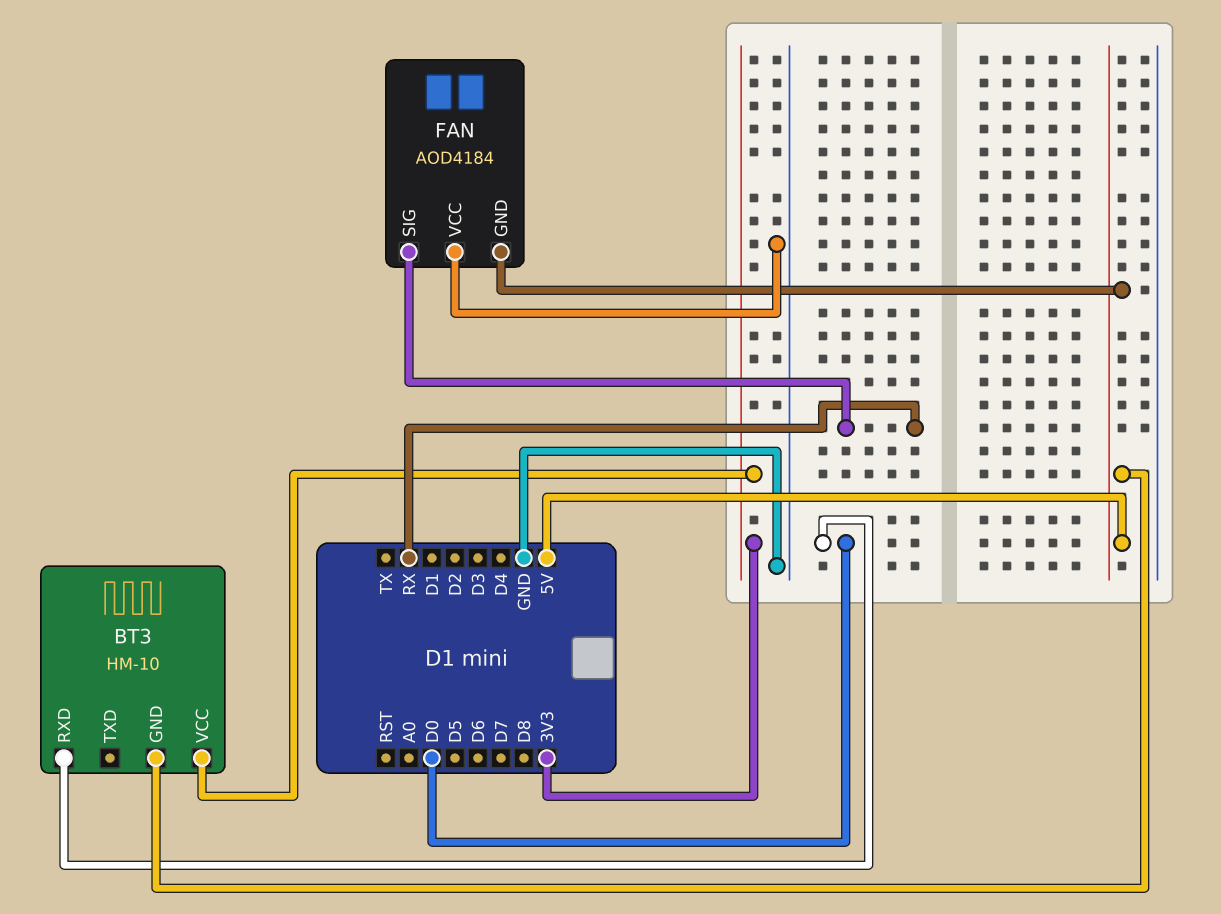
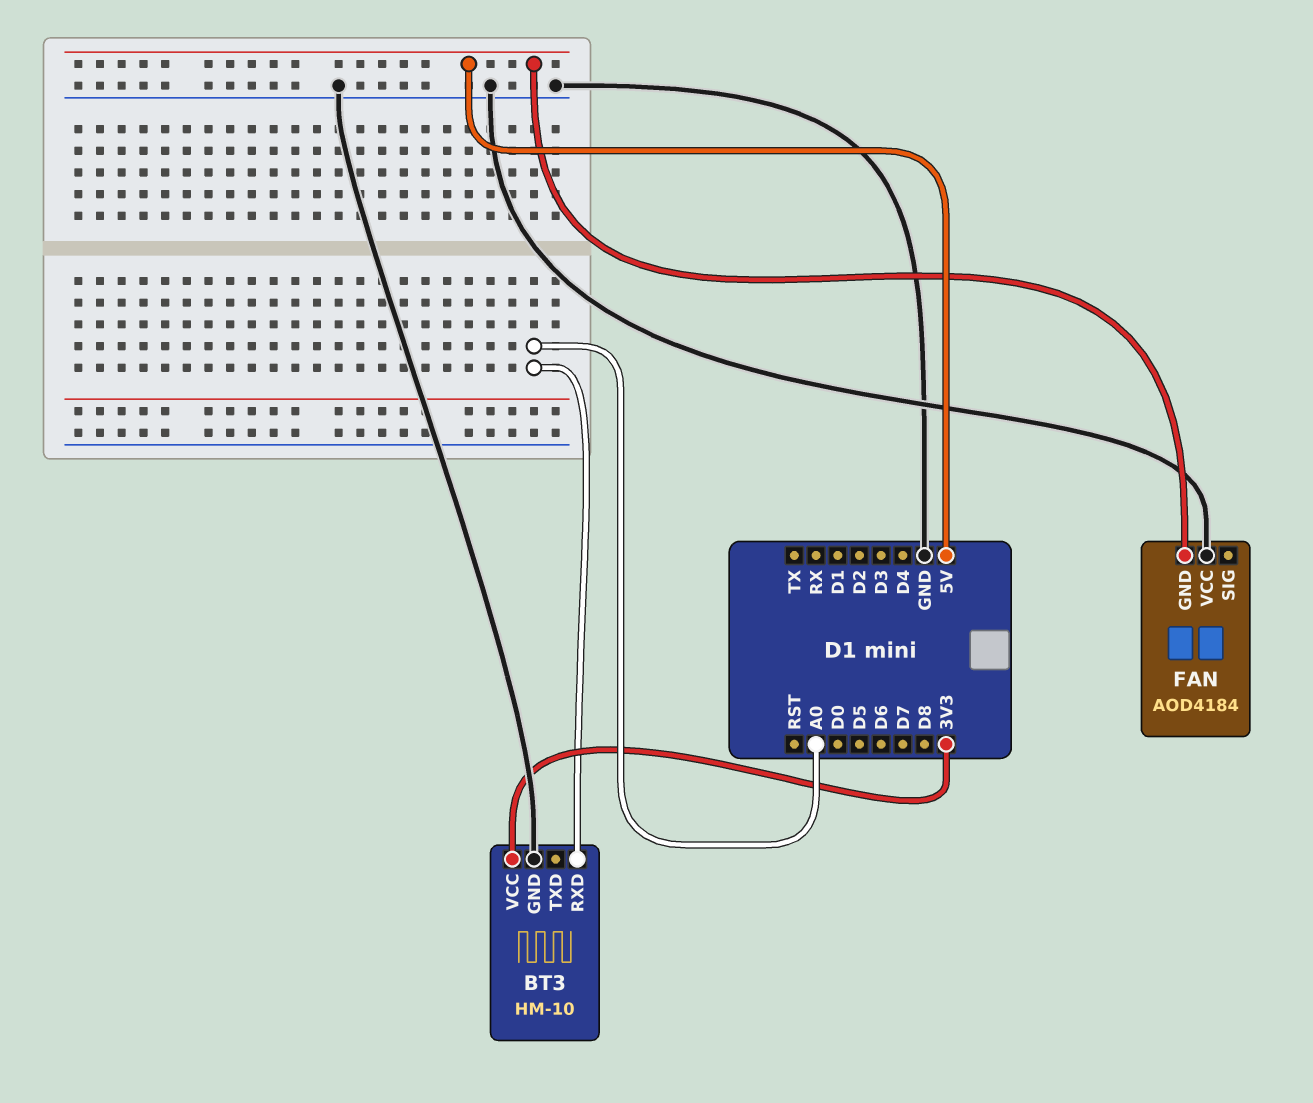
BT3 pin GND: 5V -> GND
BT3 pin RXD: D0 -> A0
FAN pin SIG: RX -> none

